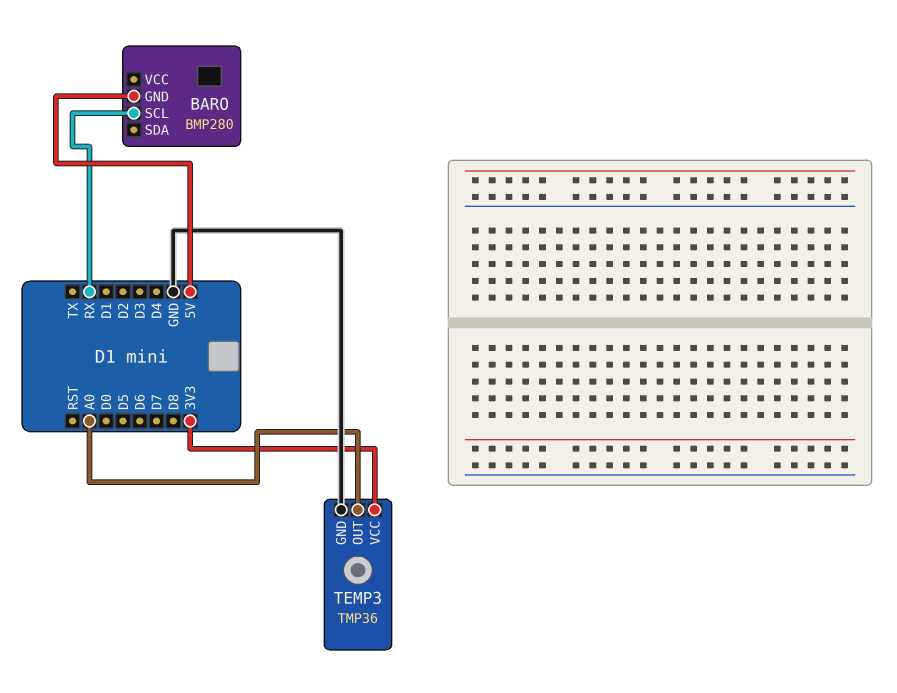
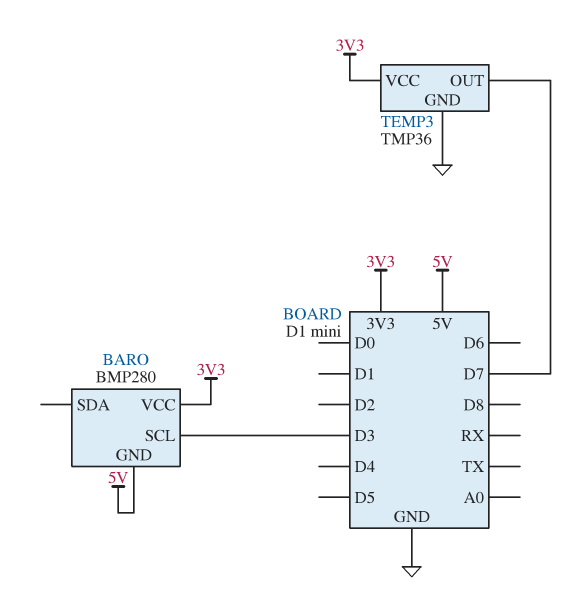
BARO pin SCL: RX -> D3
BARO pin VCC: none -> 3V3
TEMP3 pin OUT: A0 -> D7

